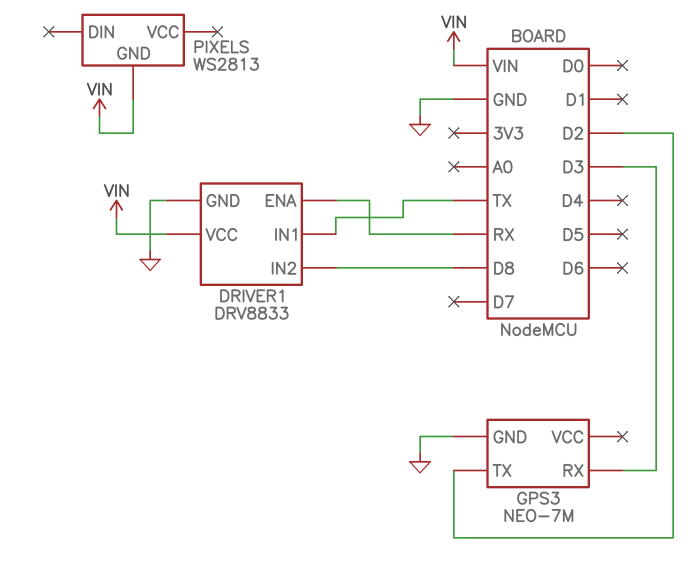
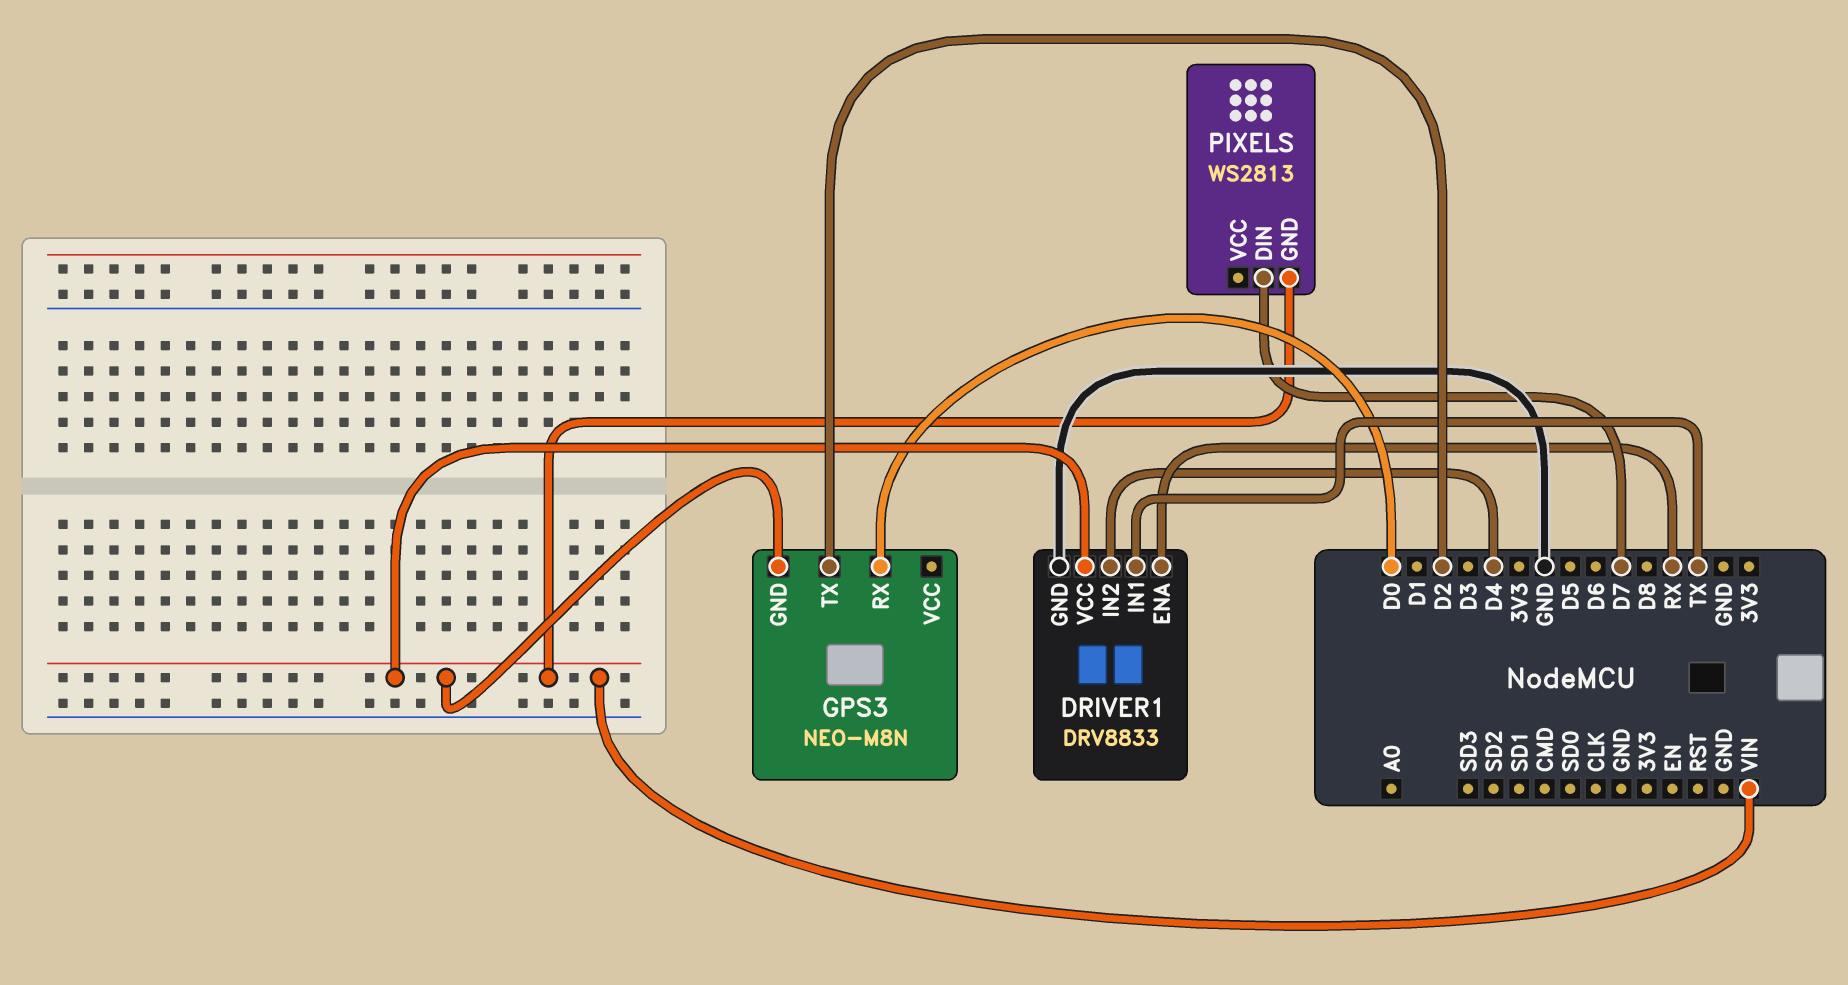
DRIVER1 pin IN2: D8 -> D4
GPS3: NEO-7M -> NEO-M8N
GPS3 pin GND: GND -> VIN
GPS3 pin RX: D3 -> D0
PIXELS pin DIN: none -> D7

